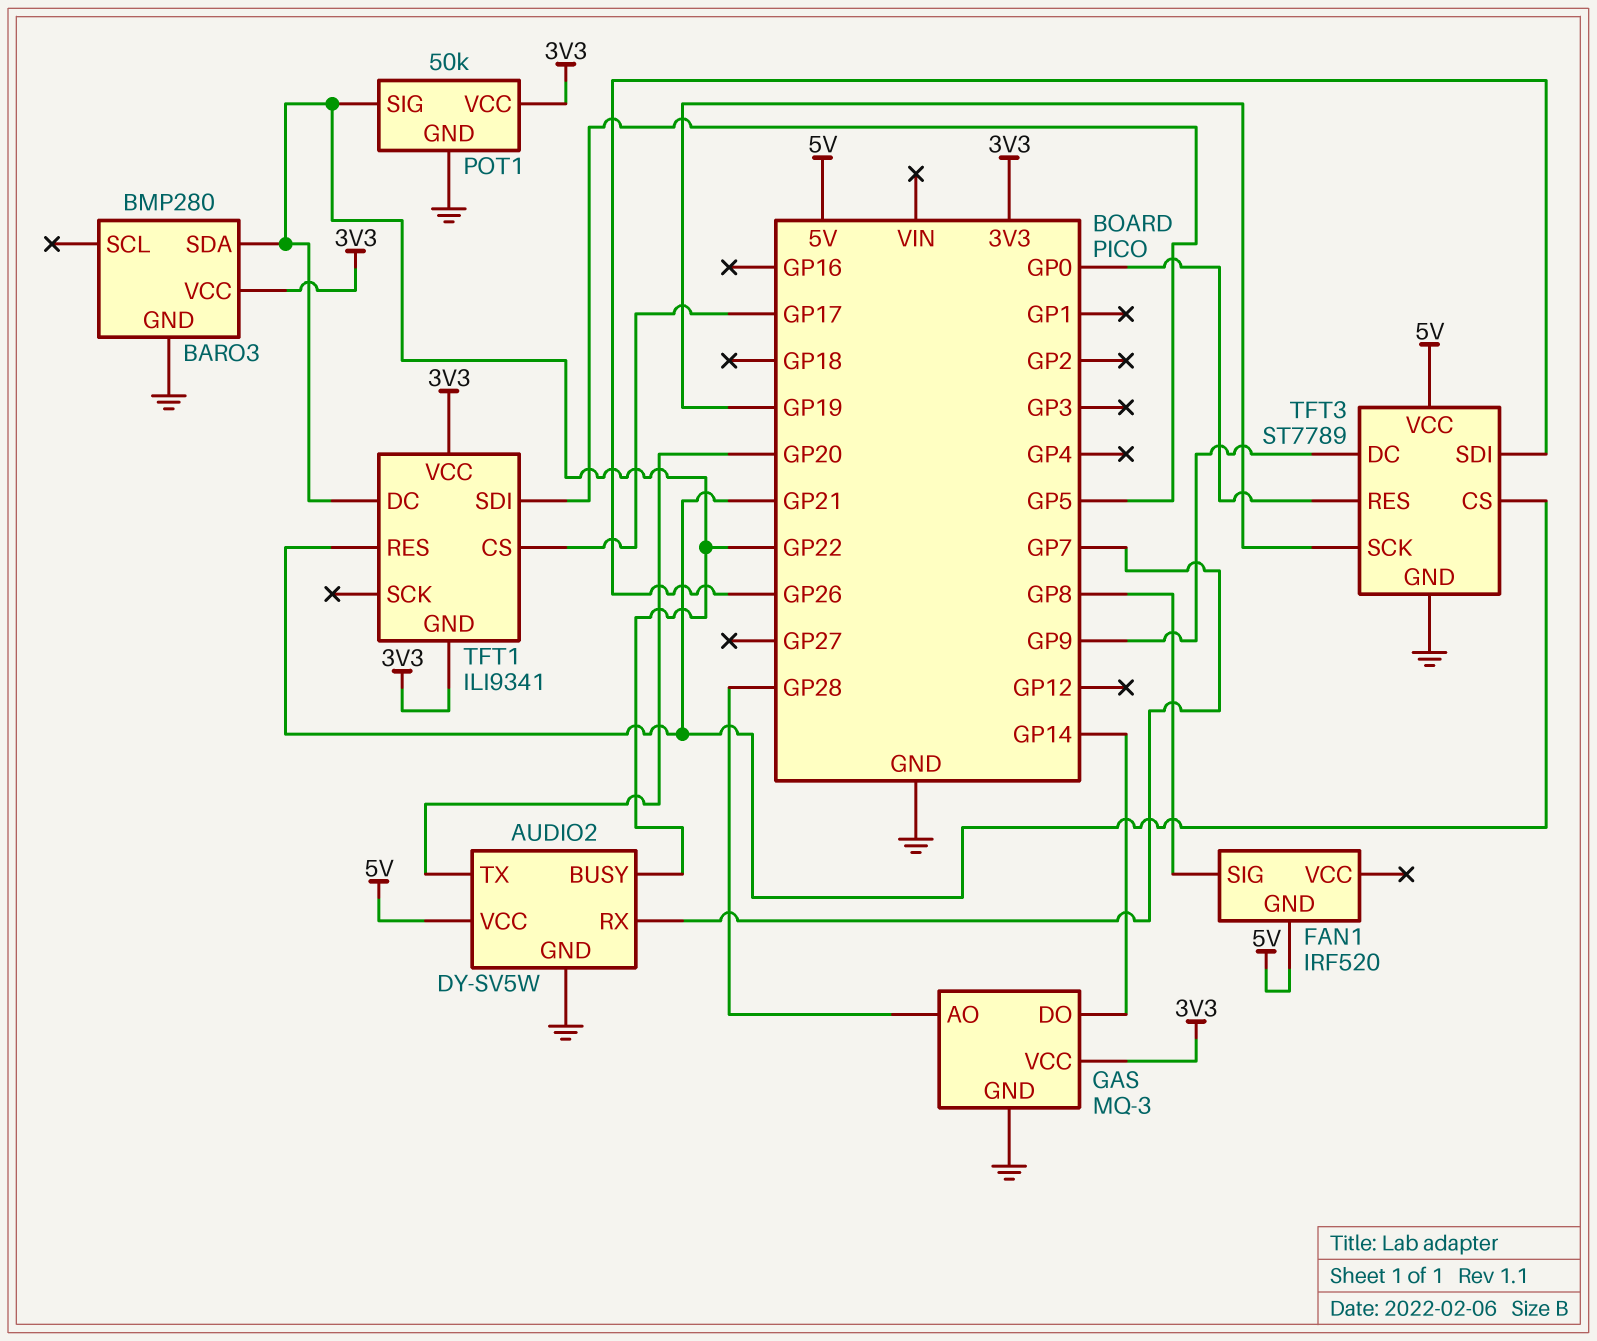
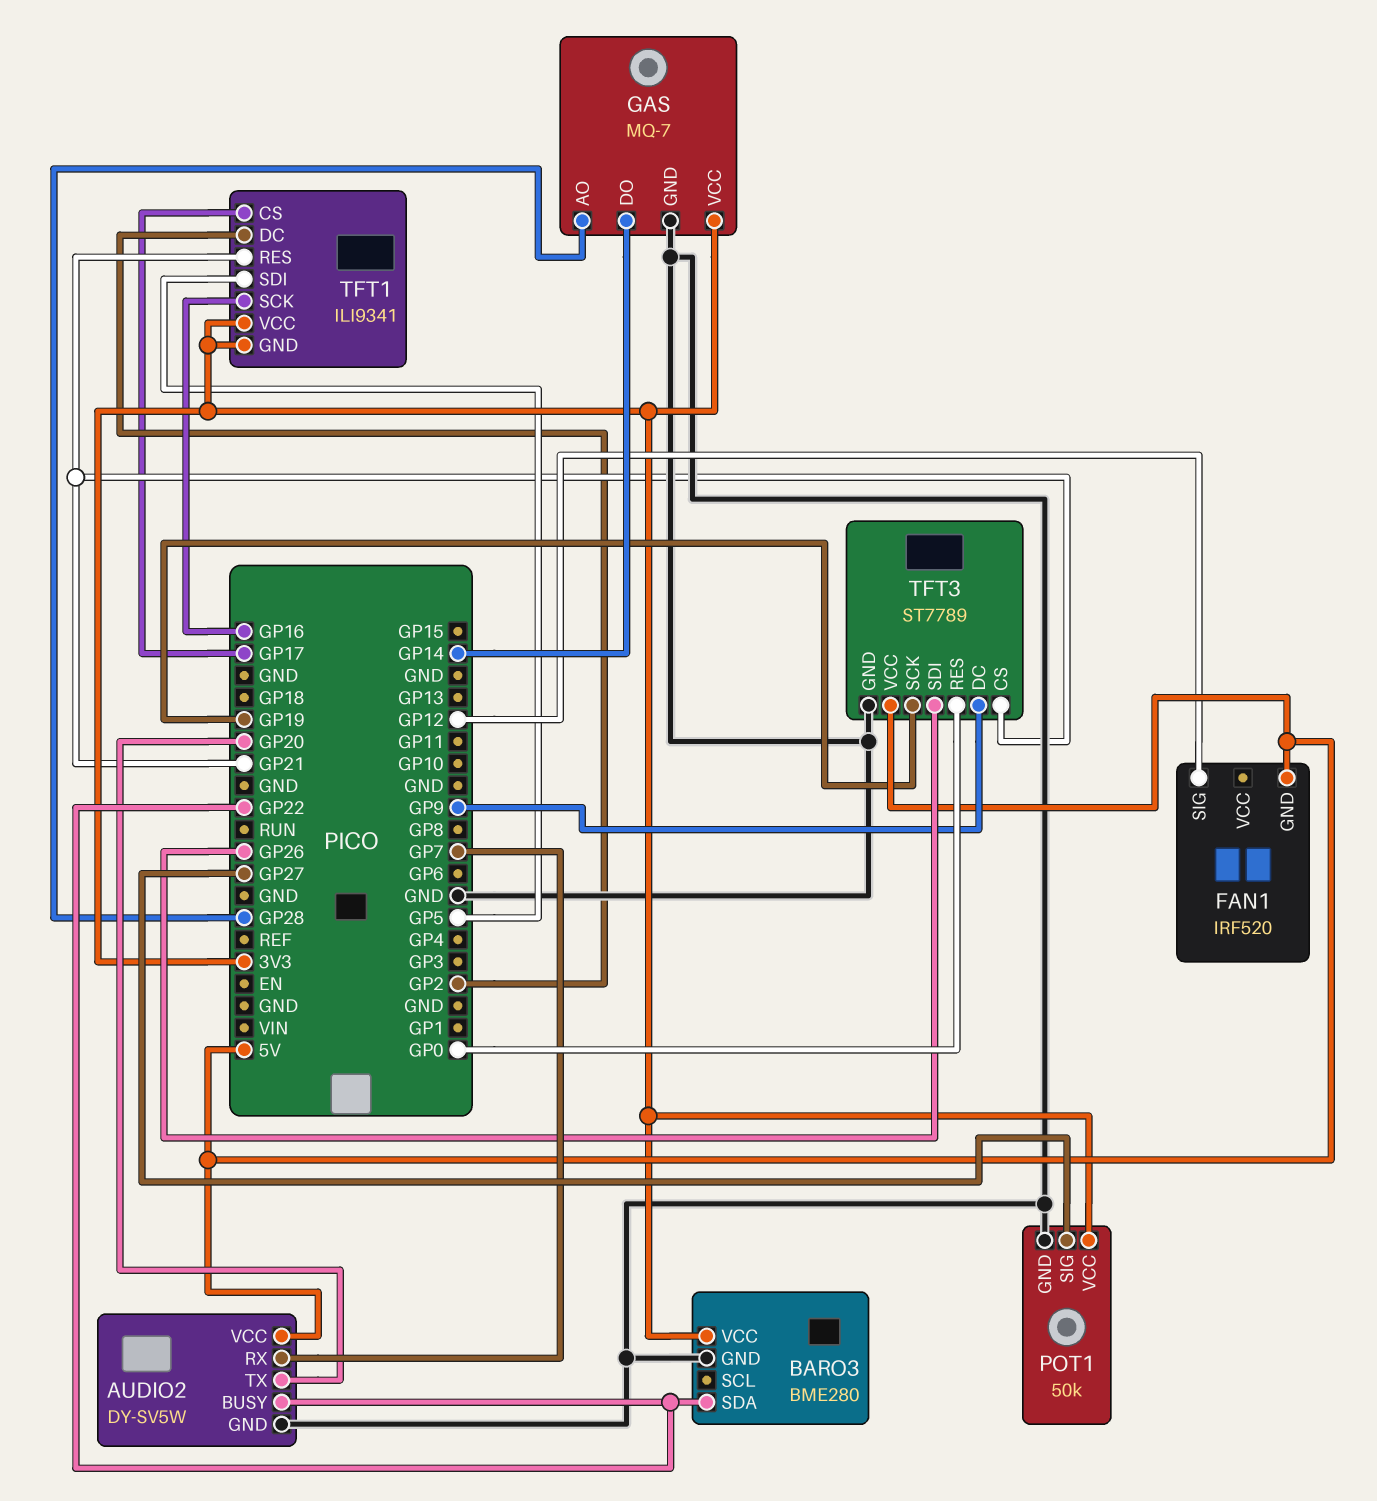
BARO3: BMP280 -> BME280
FAN1 pin SIG: GP8 -> GP12
GAS: MQ-3 -> MQ-7
POT1 pin SIG: GP22 -> GP27
TFT1 pin DC: GP22 -> GP2
TFT1 pin SCK: none -> GP16

